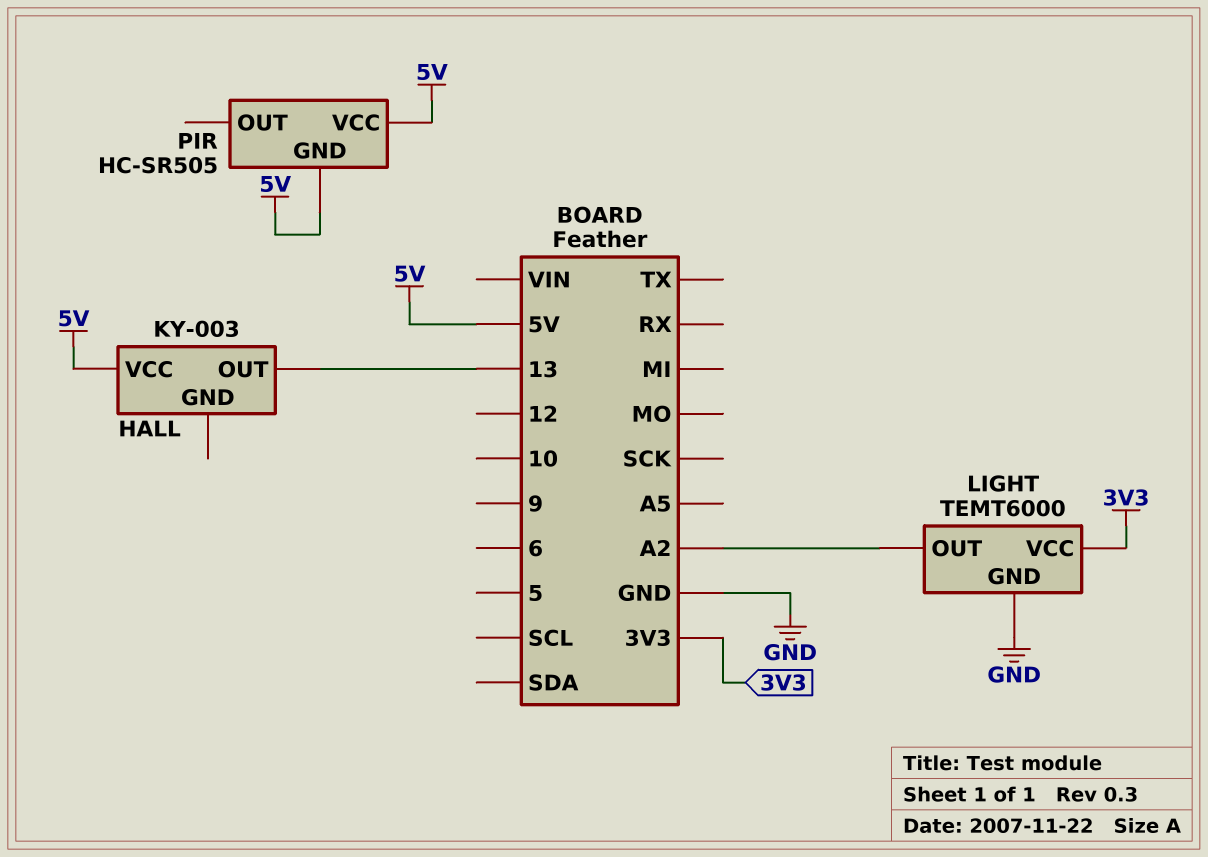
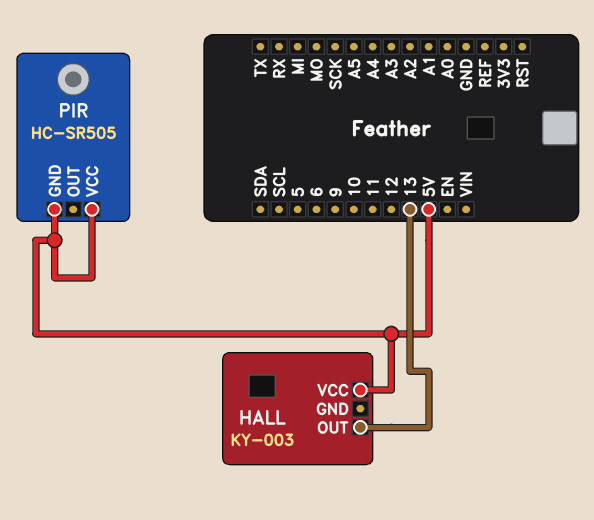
LIGHT: TEMT6000 -> none
LIGHT pin GND: GND -> none
LIGHT pin OUT: A2 -> none
LIGHT pin VCC: 3V3 -> none

